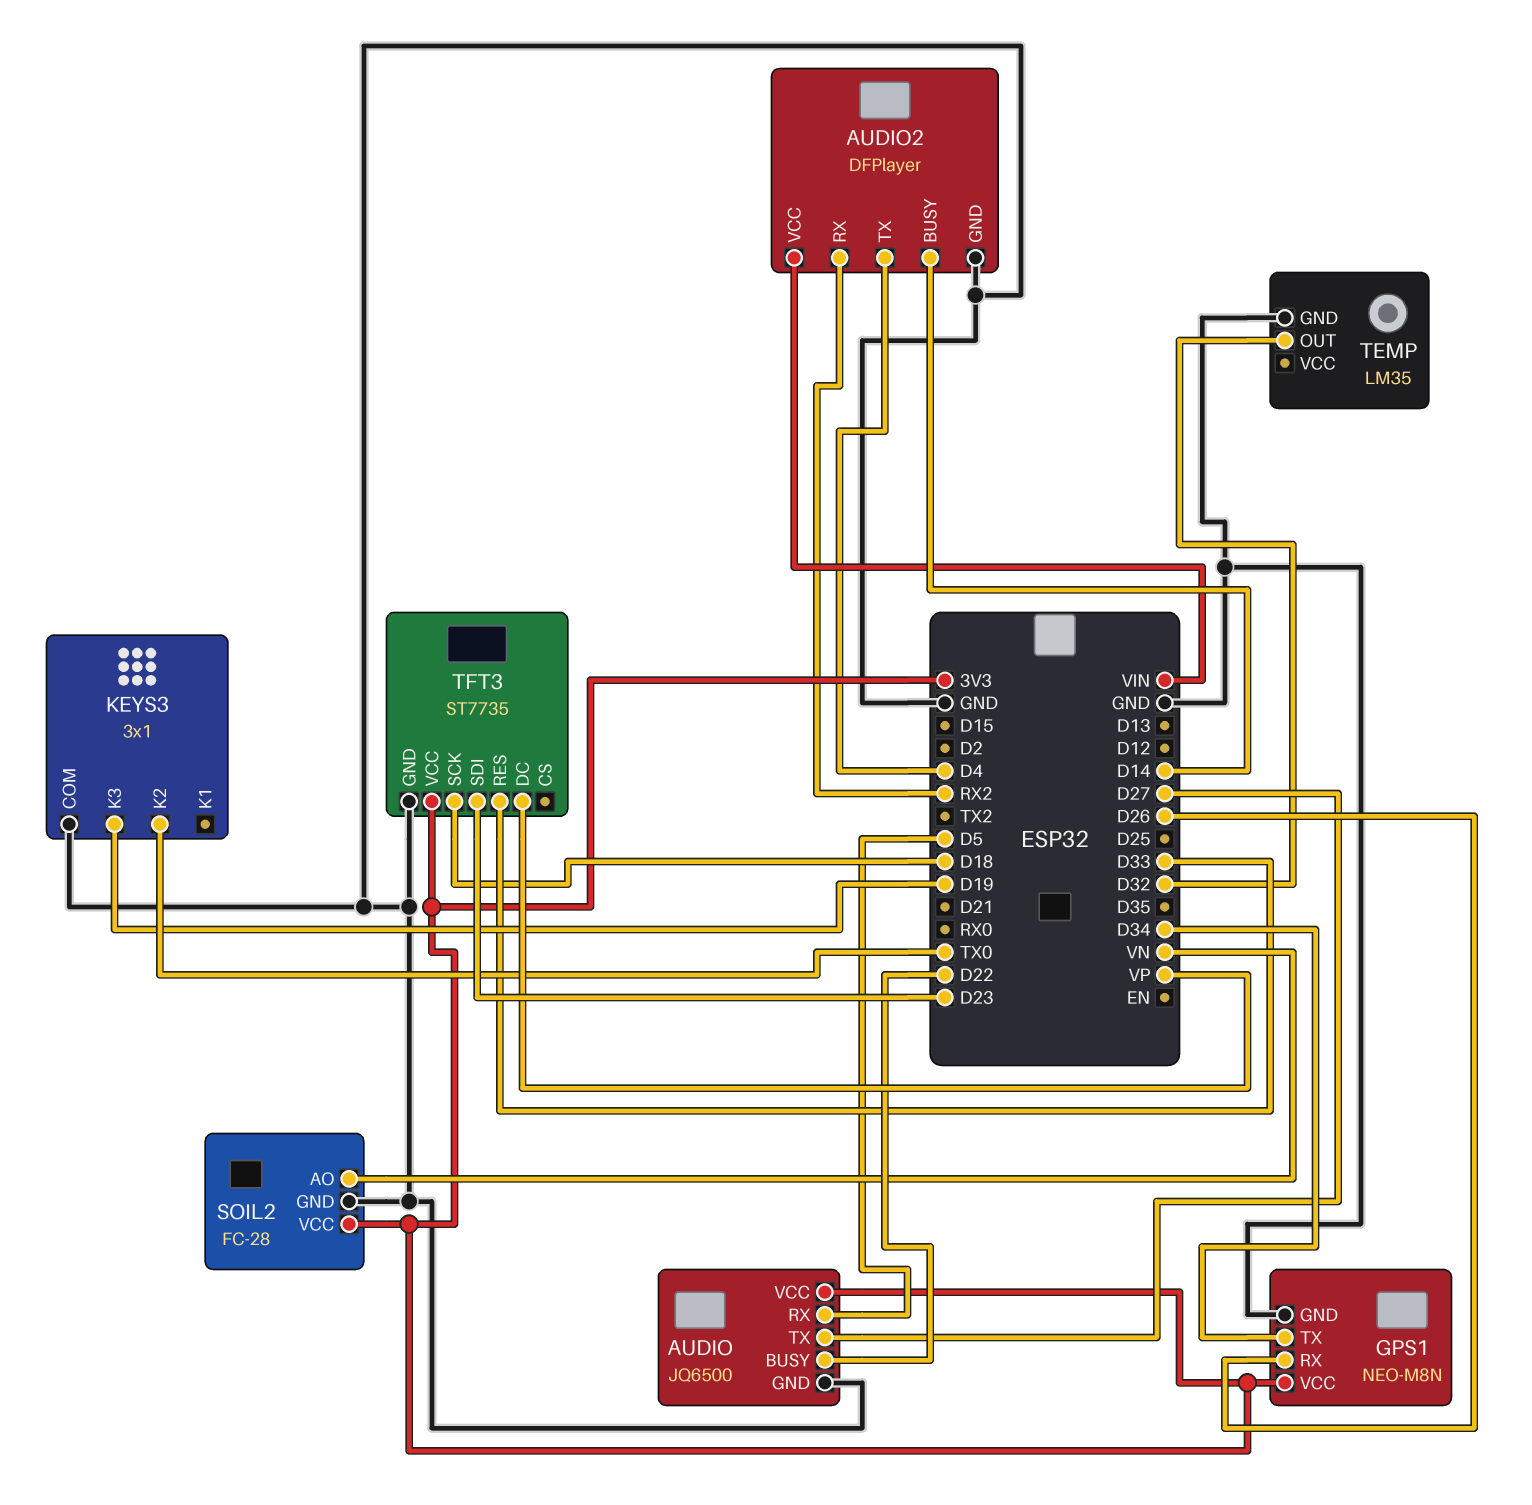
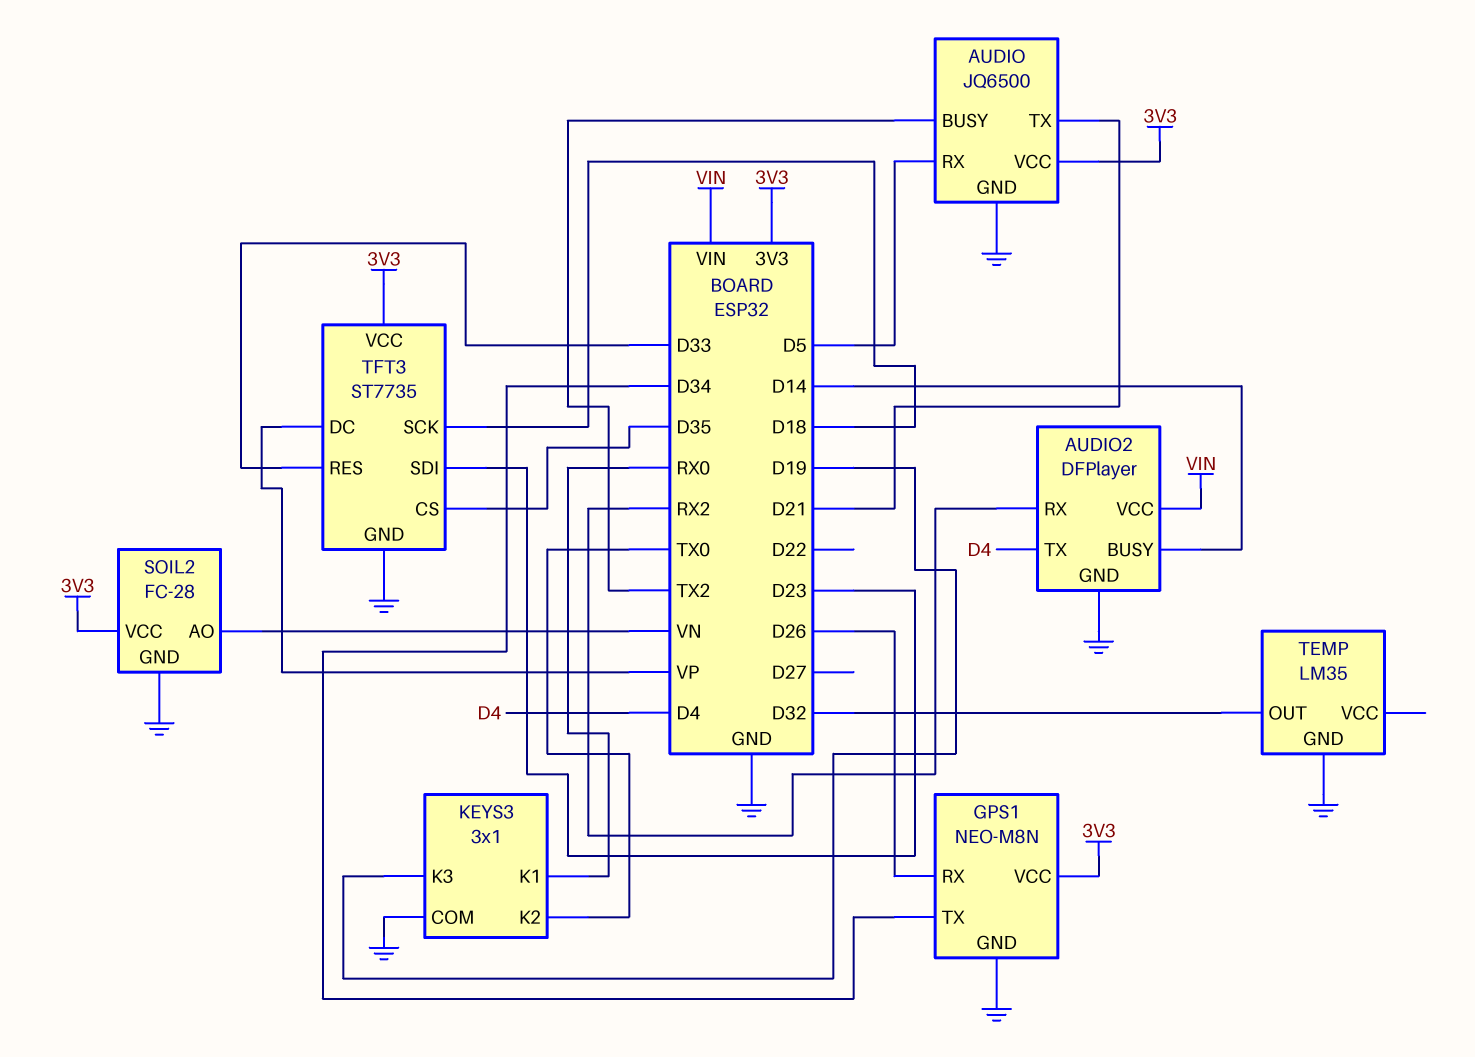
AUDIO pin BUSY: D22 -> TX2
AUDIO pin TX: D27 -> D21
KEYS3 pin K1: none -> RX0
TFT3 pin CS: none -> D35

